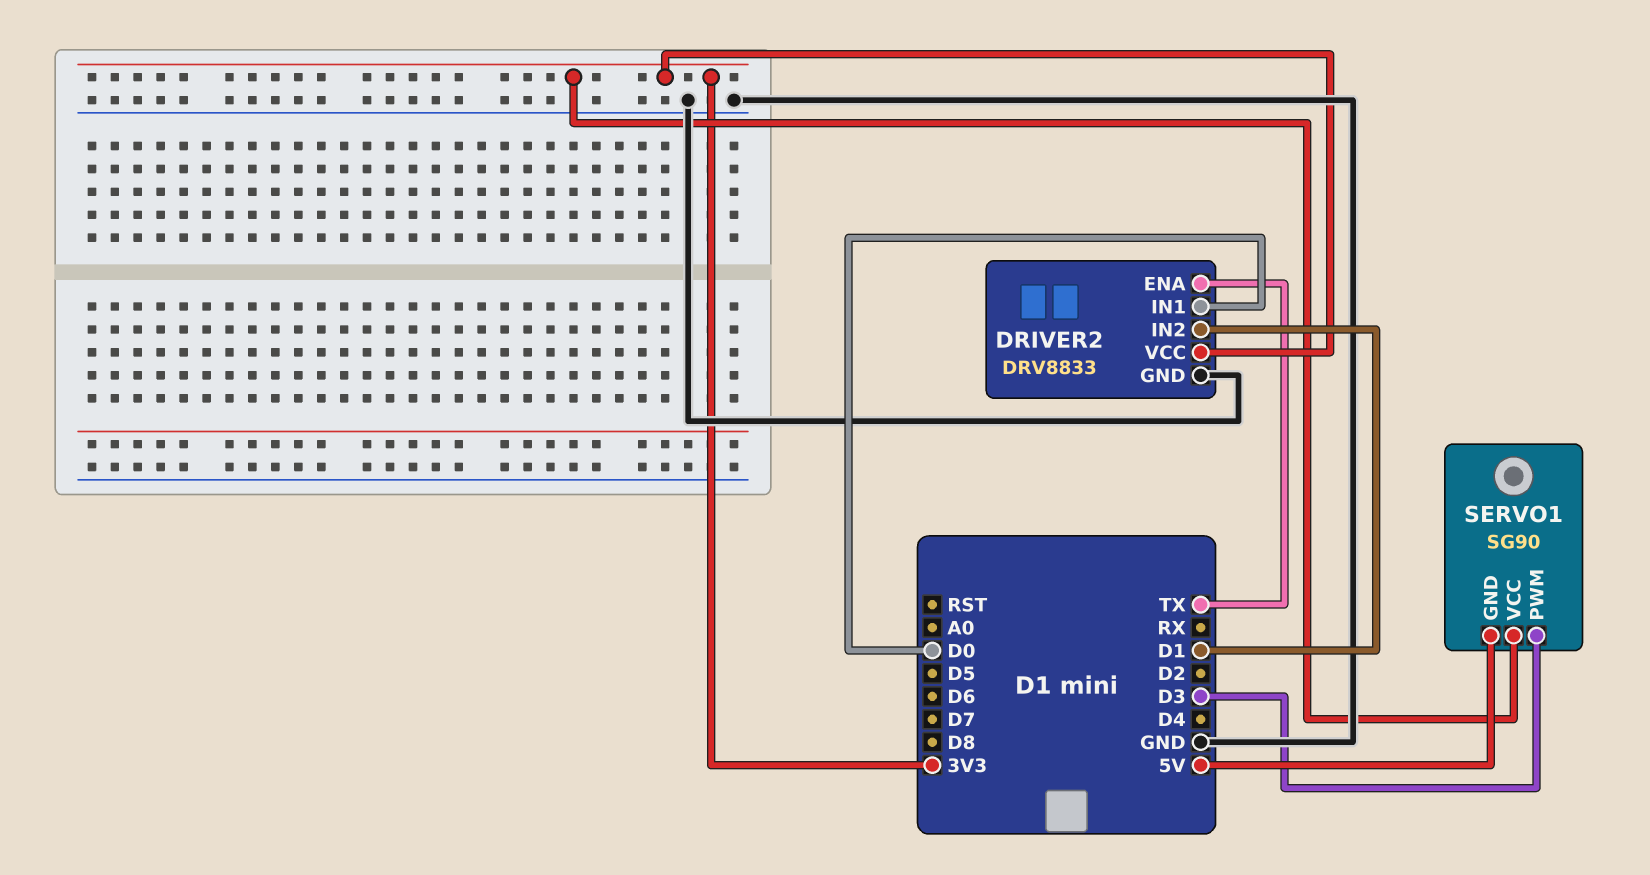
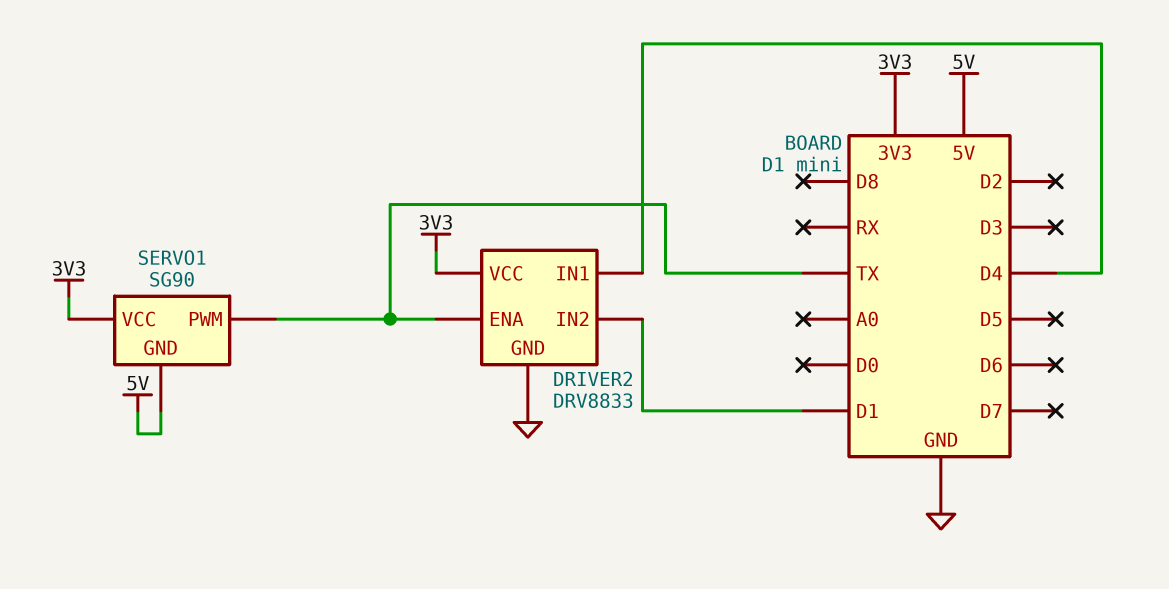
DRIVER2 pin IN1: D0 -> D4
SERVO1 pin PWM: D3 -> TX

